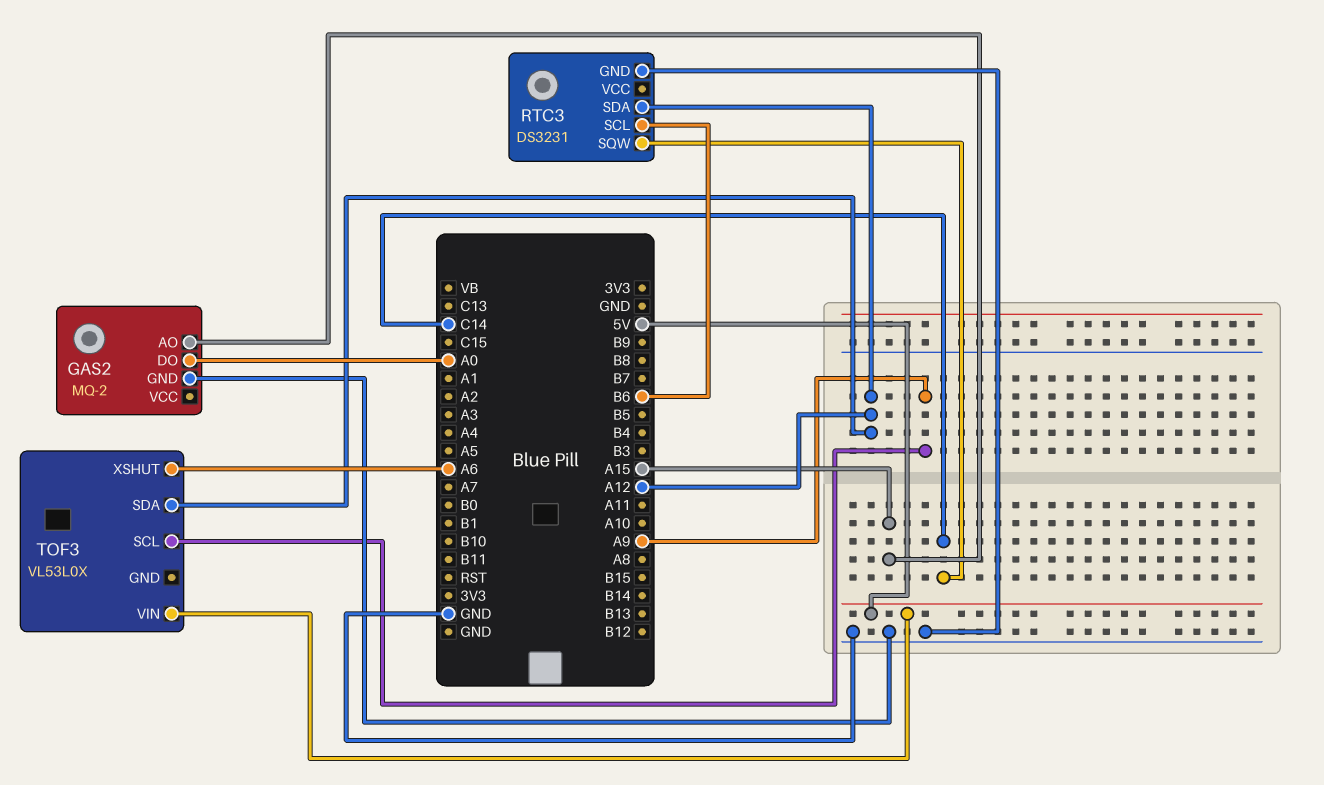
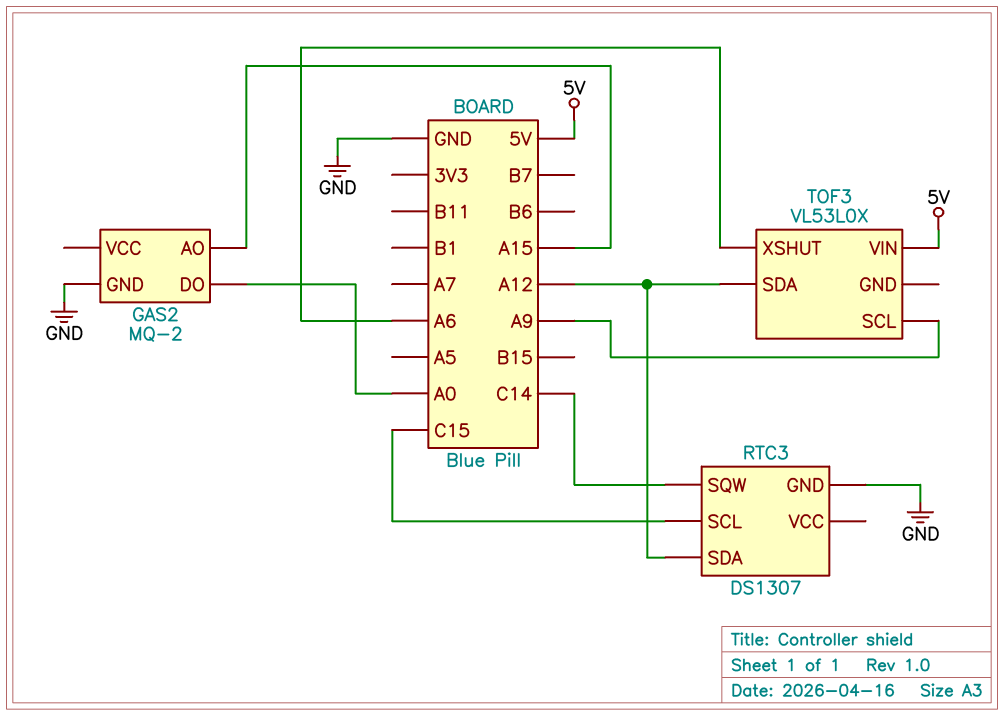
RTC3: DS3231 -> DS1307
RTC3 pin SCL: B6 -> C15

